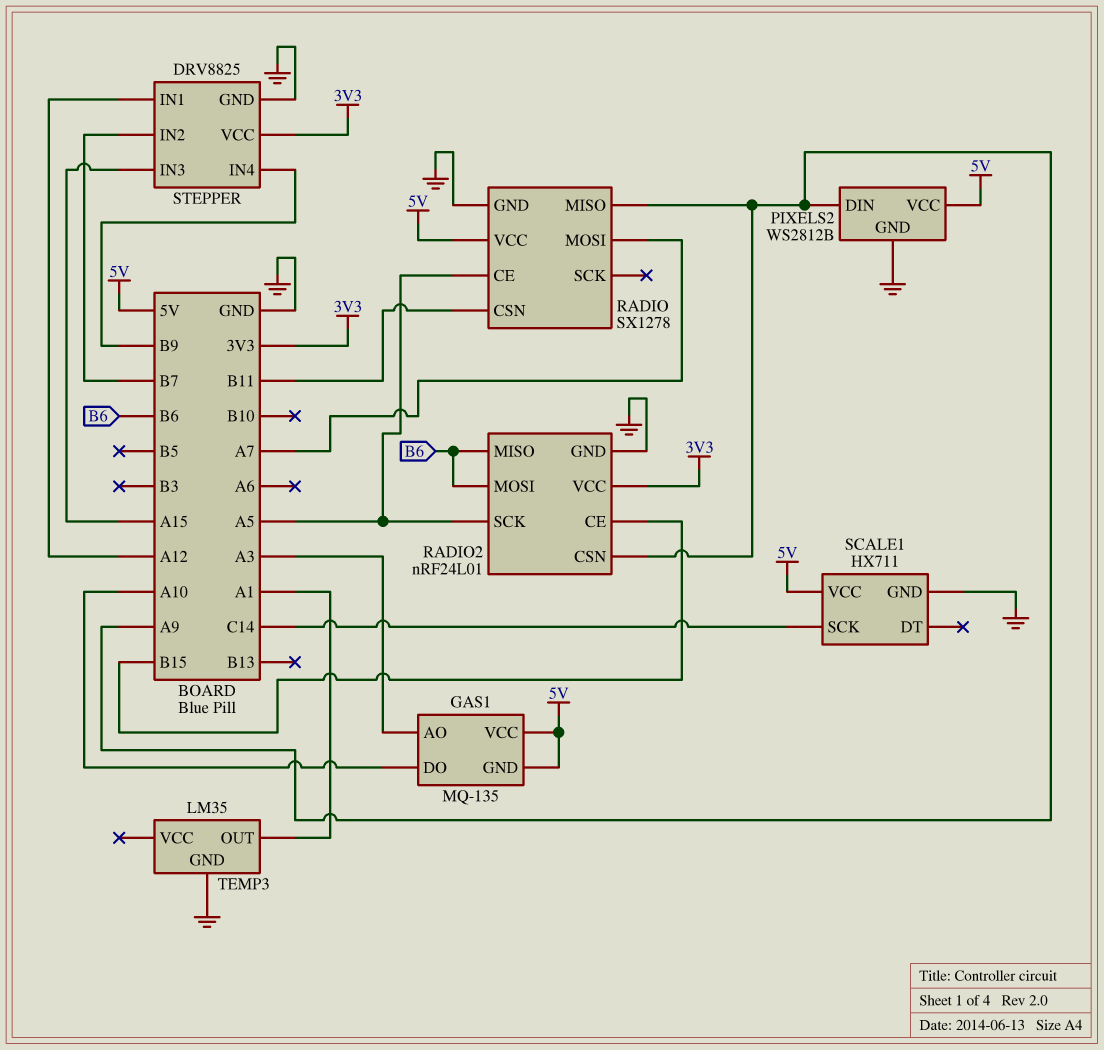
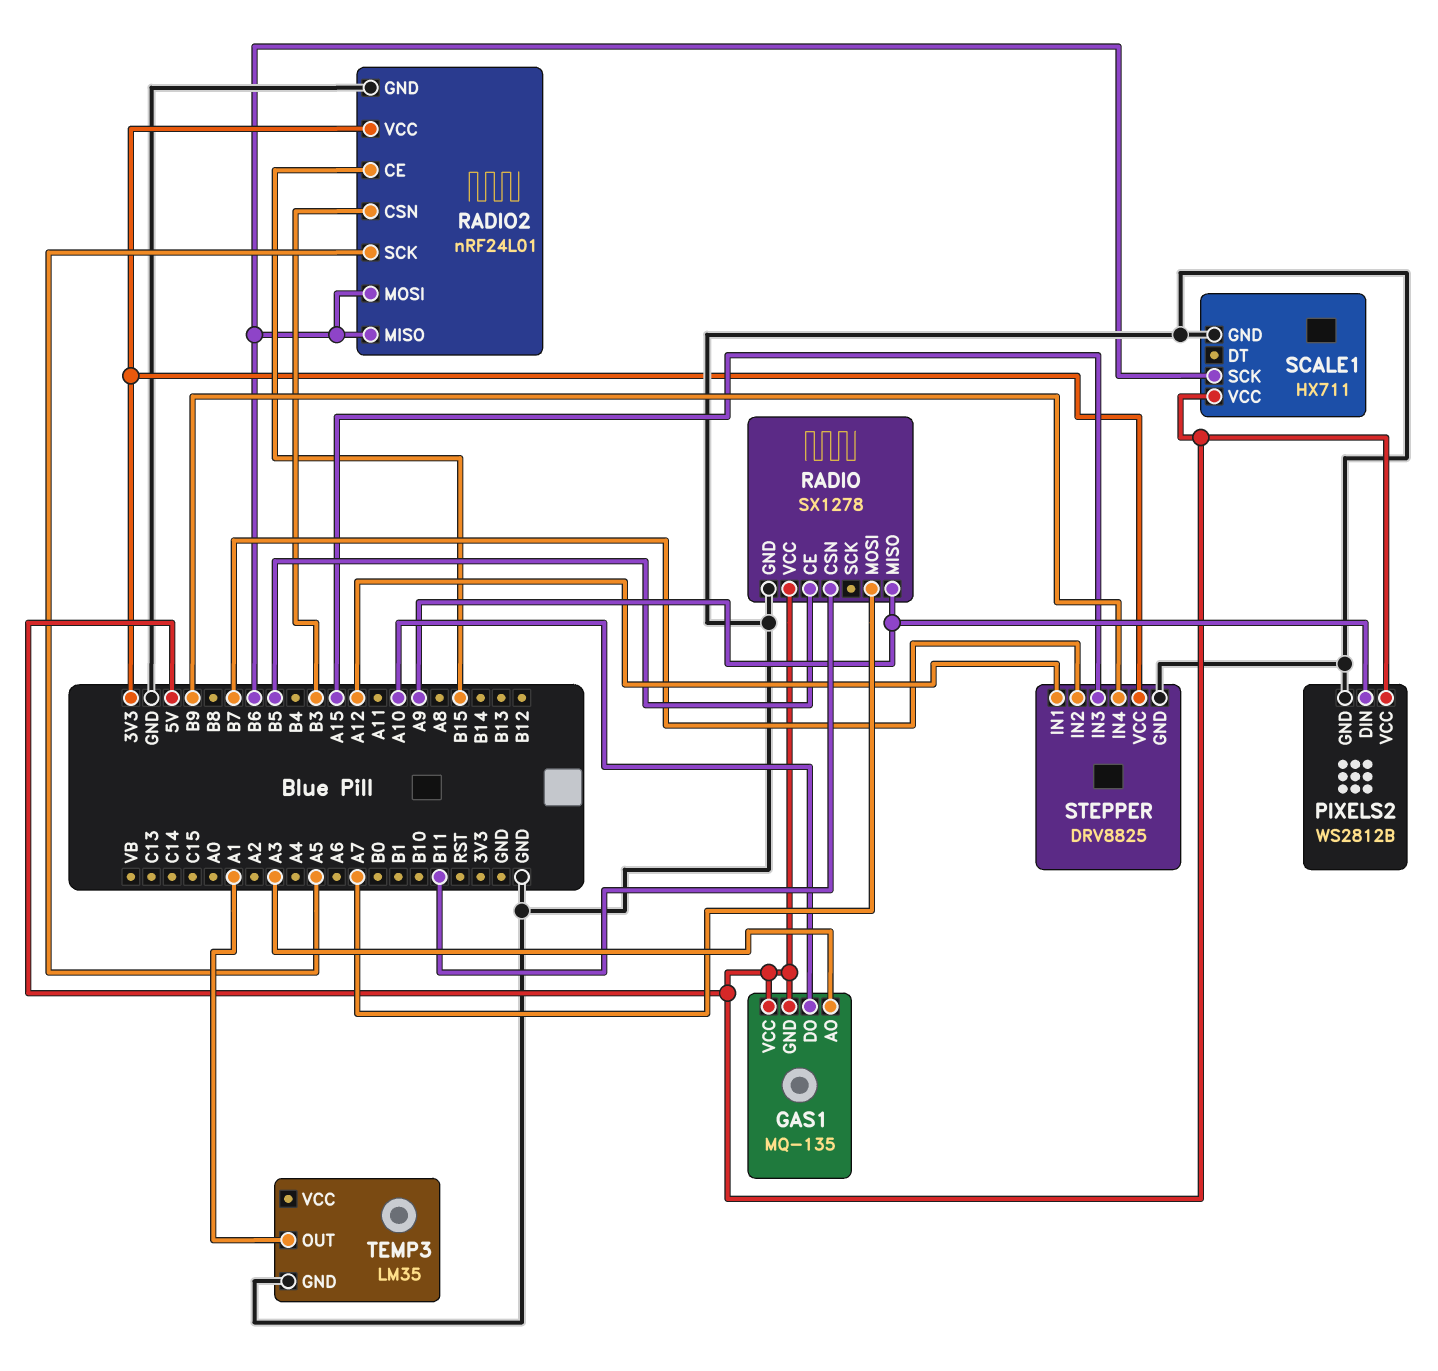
RADIO pin CE: A5 -> B5
RADIO2 pin CSN: A9 -> B3
SCALE1 pin SCK: C14 -> B6

